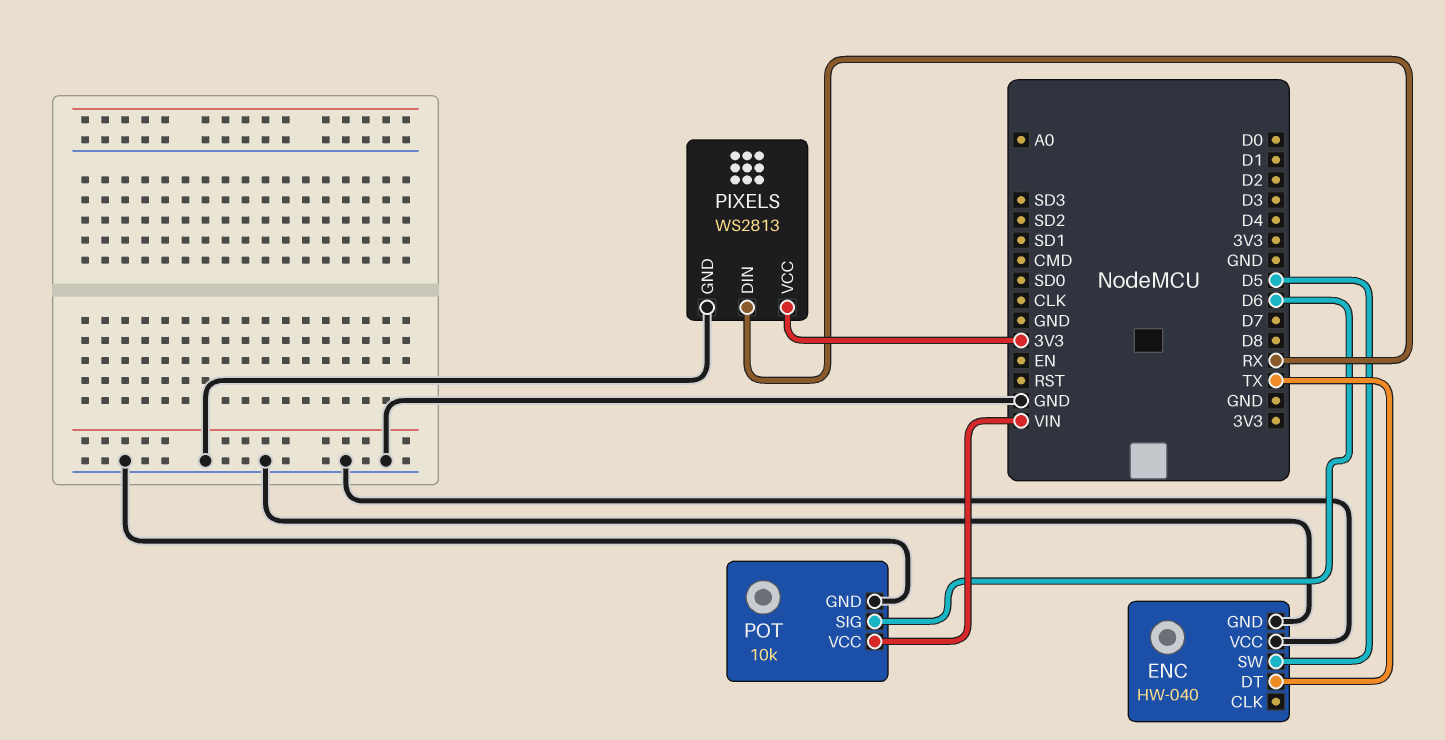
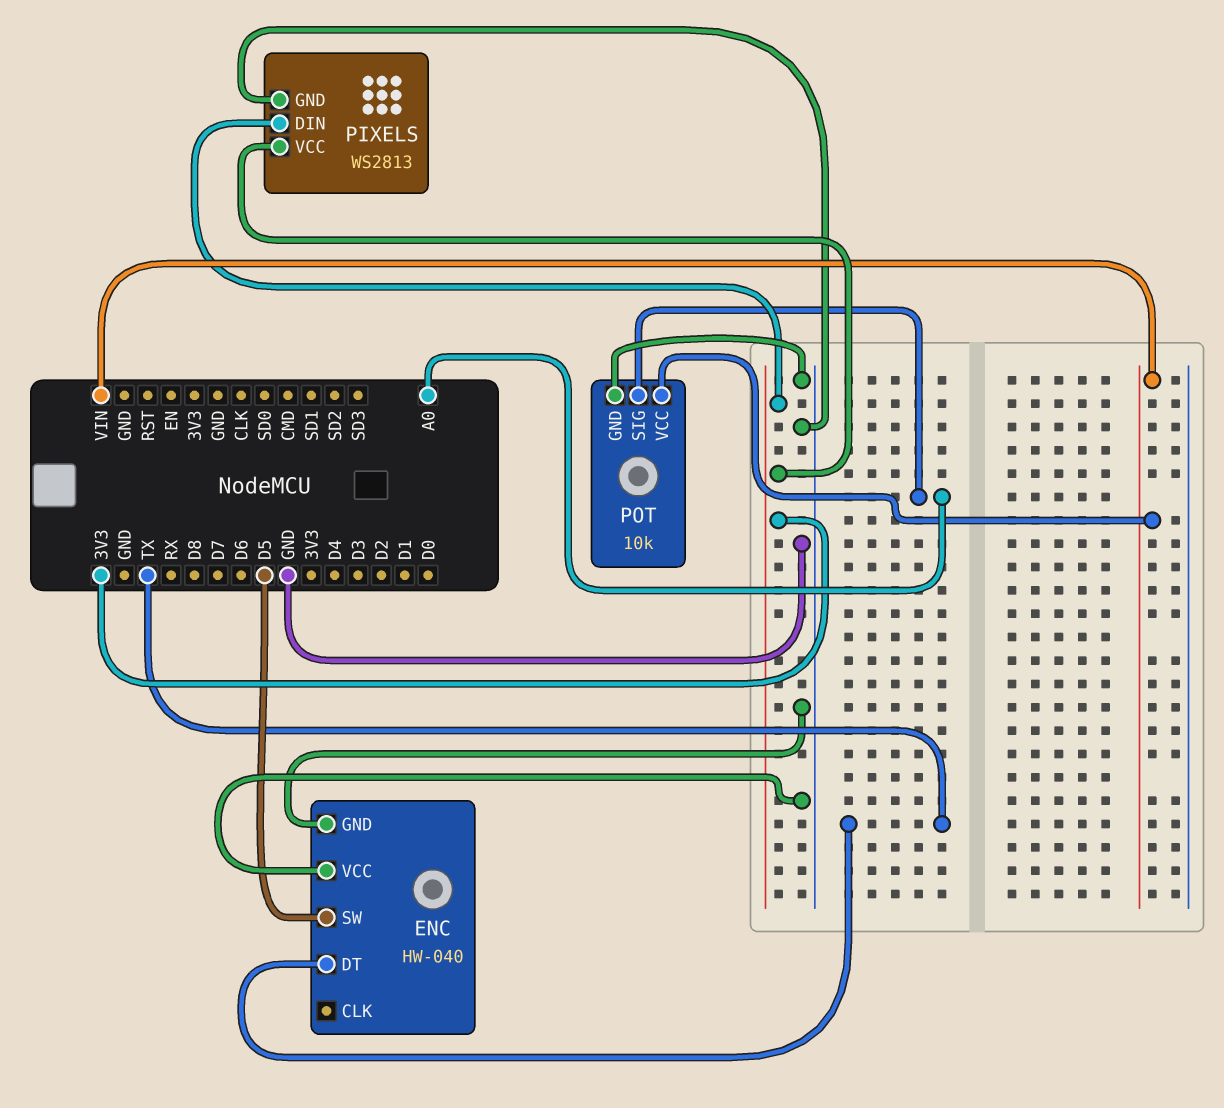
PIXELS pin DIN: RX -> 3V3
POT pin SIG: D6 -> A0

